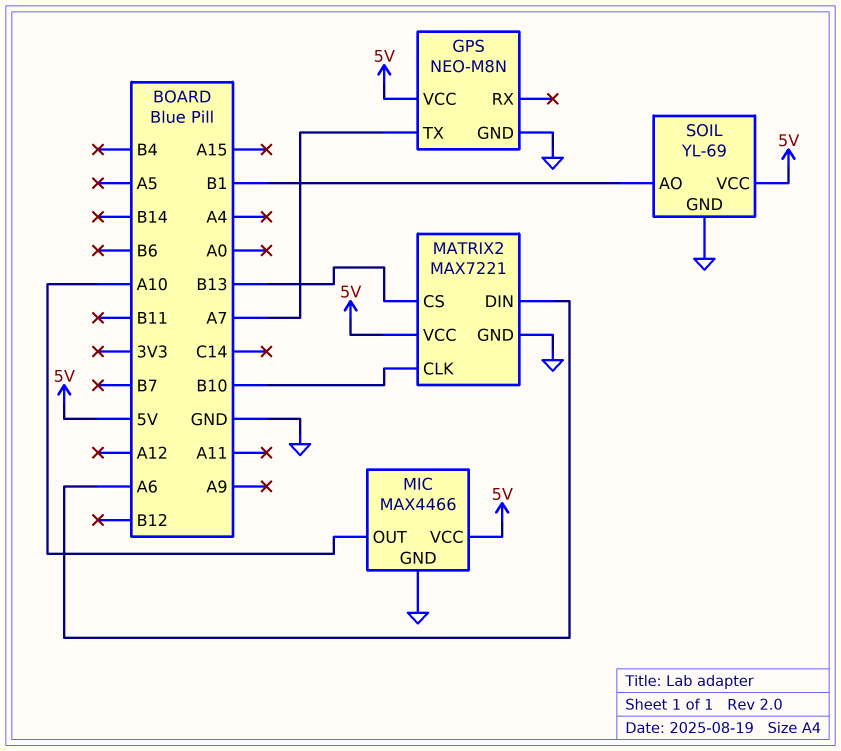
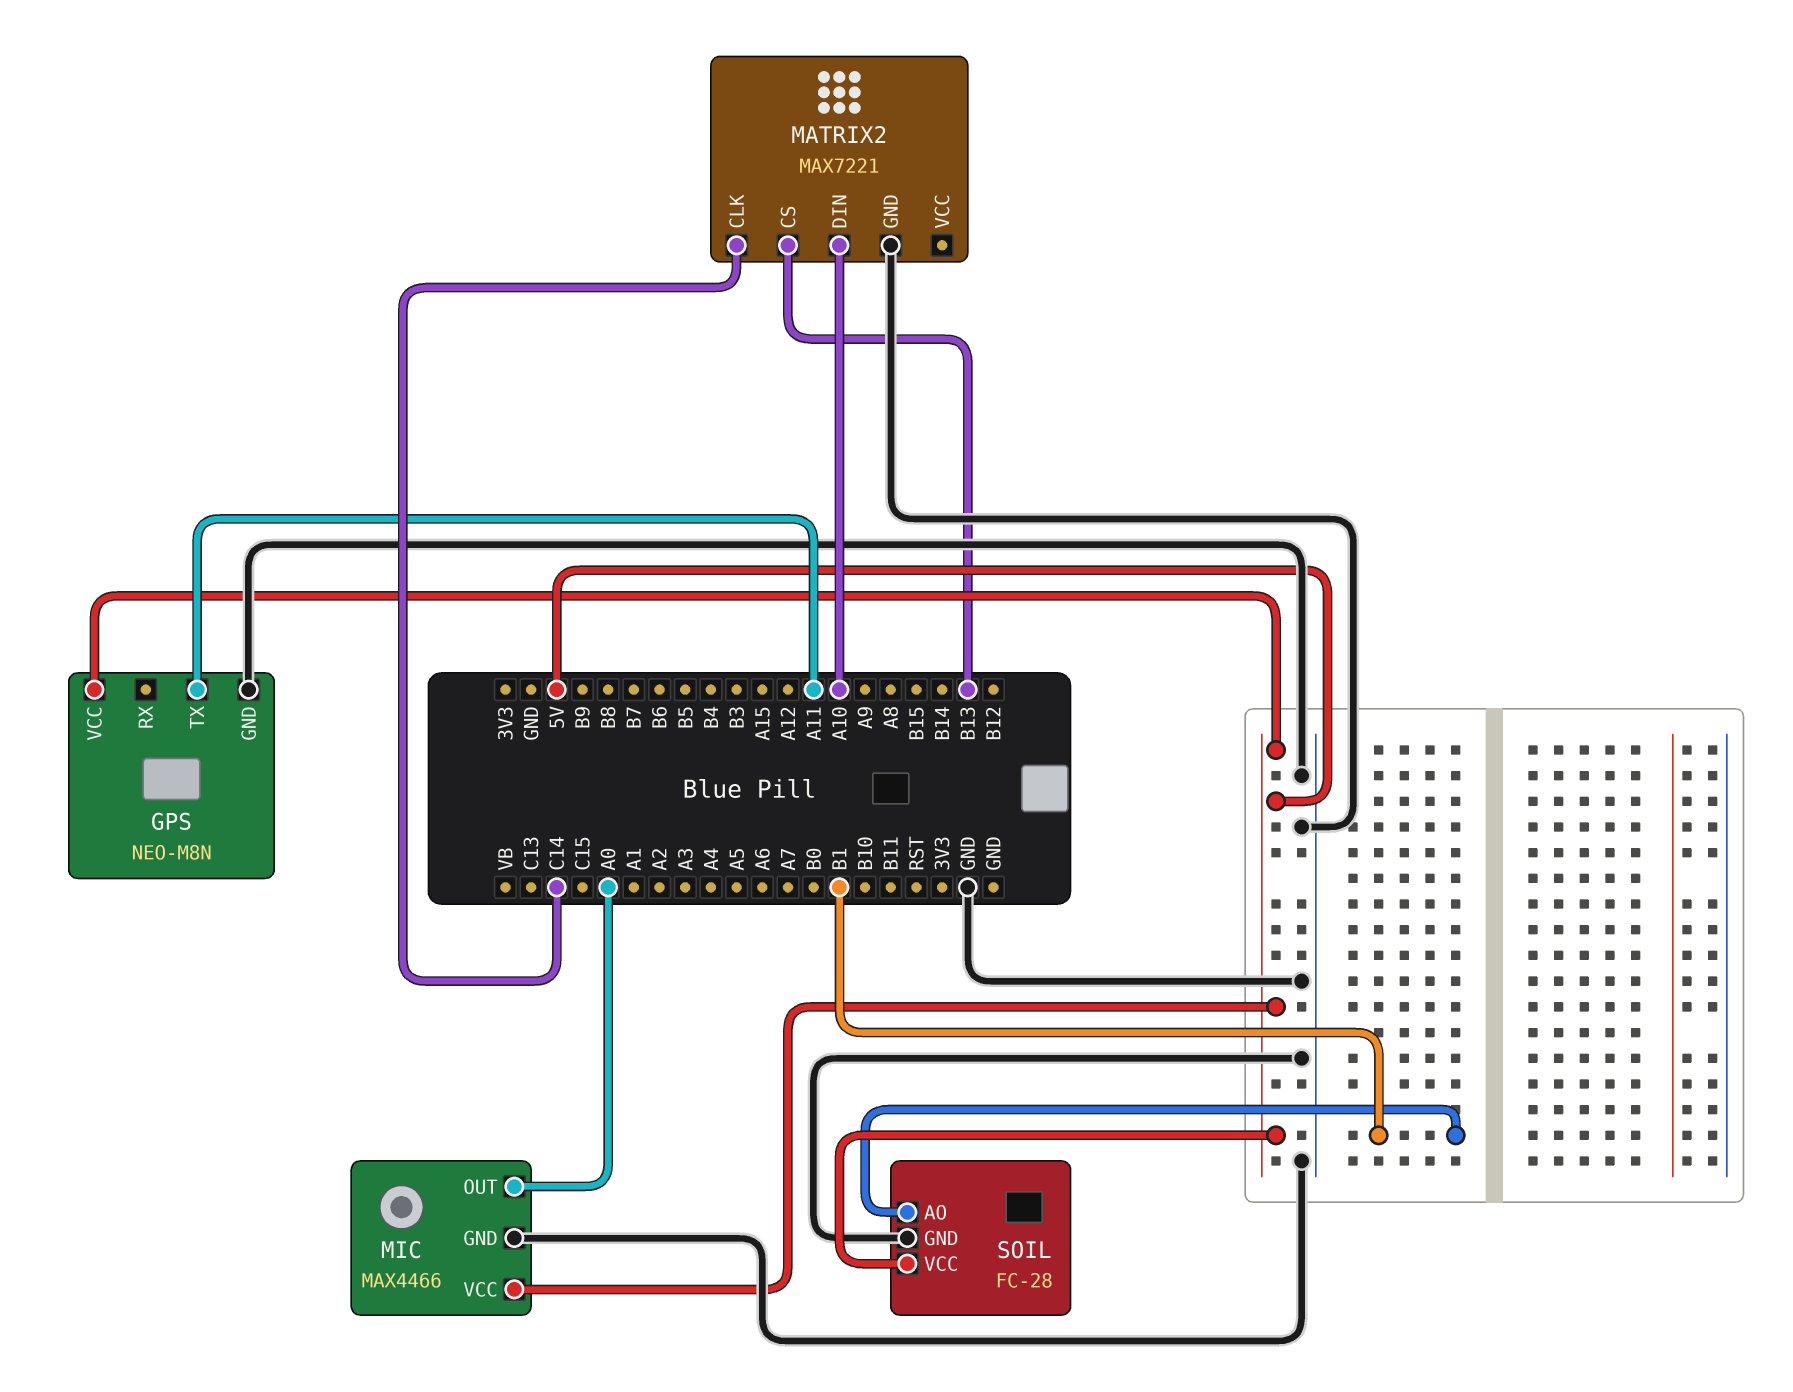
GPS pin TX: A7 -> A11
MATRIX2 pin CLK: B10 -> C14
MATRIX2 pin DIN: A6 -> A10
MATRIX2 pin VCC: 5V -> none
MIC pin OUT: A10 -> A0
SOIL: YL-69 -> FC-28

